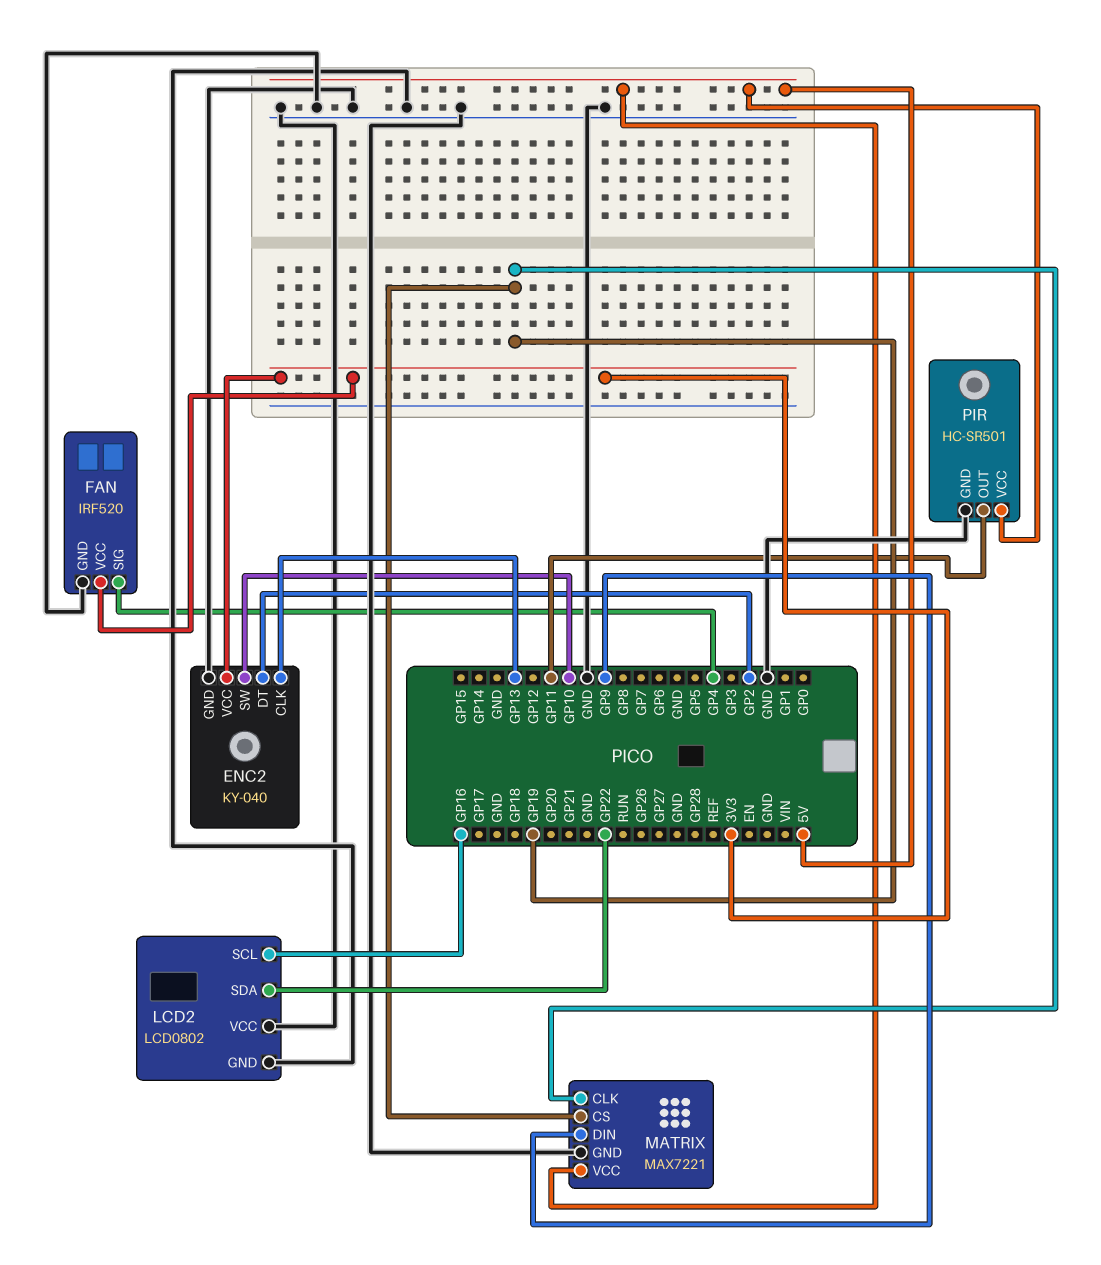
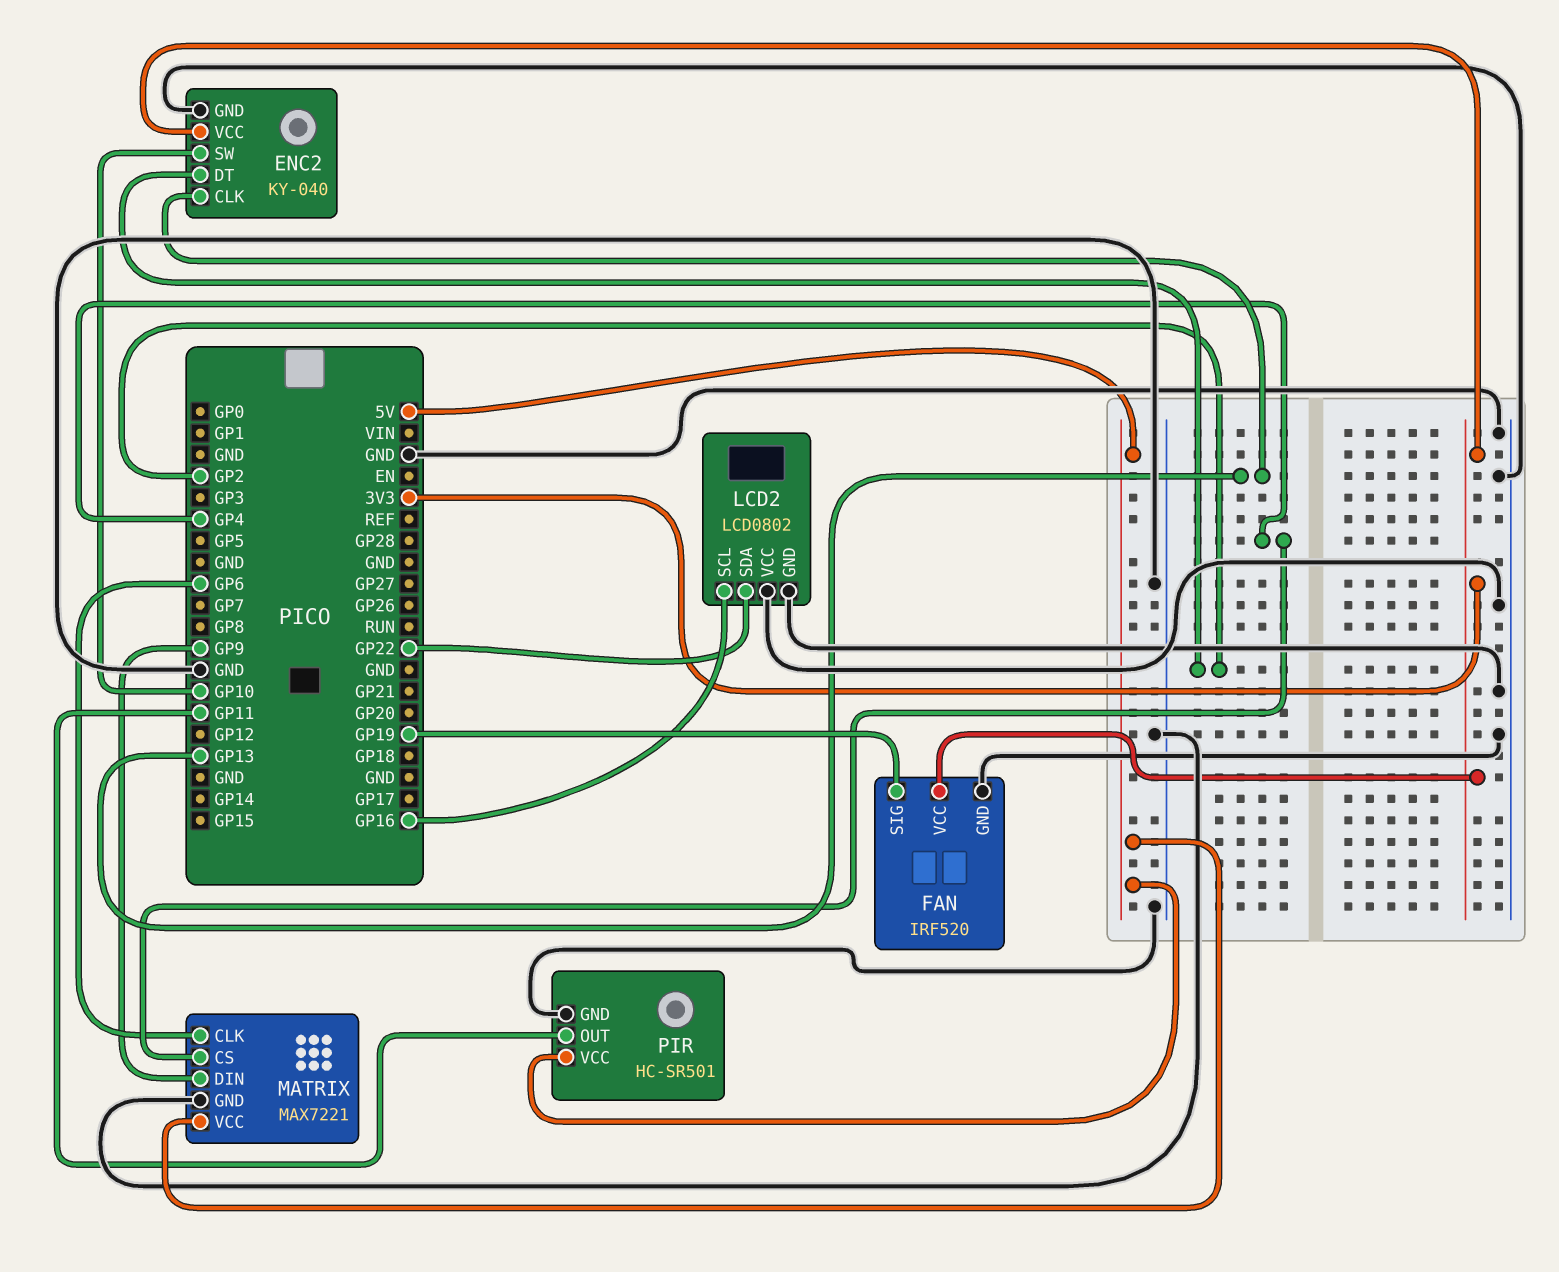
FAN pin SIG: GP4 -> GP19
MATRIX pin CLK: GP19 -> GP6
MATRIX pin CS: GP19 -> GP4

